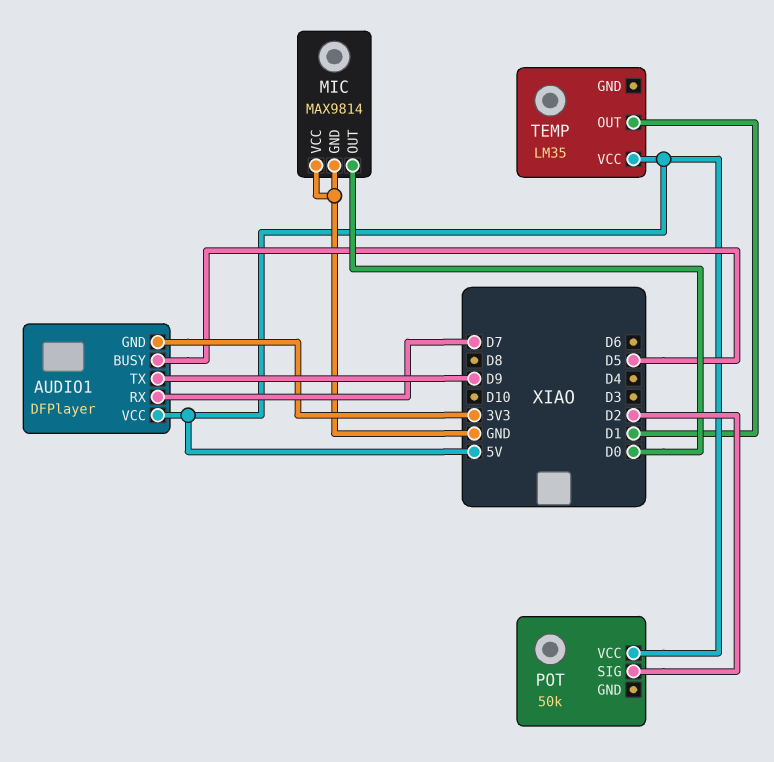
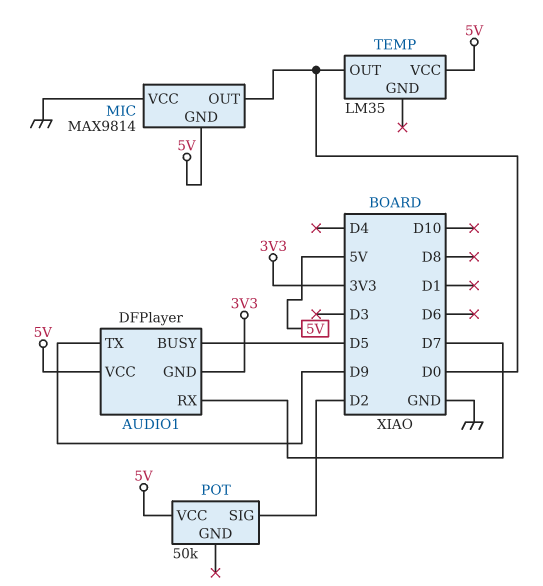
MIC pin GND: GND -> 5V
TEMP pin OUT: D1 -> D0

